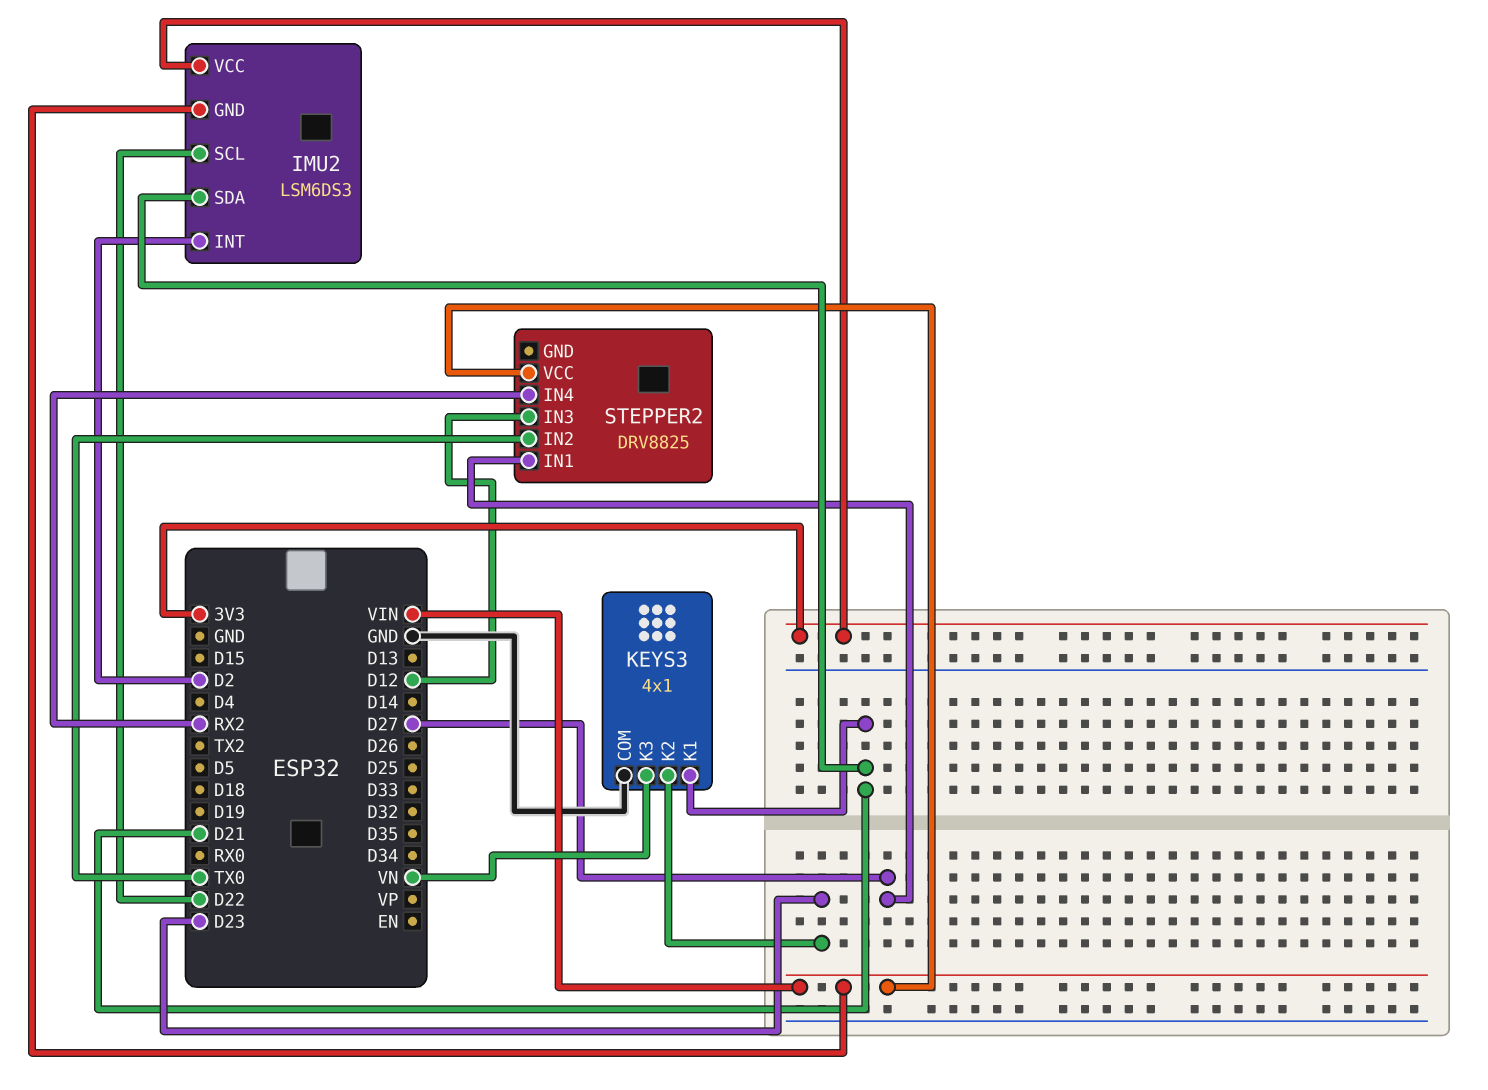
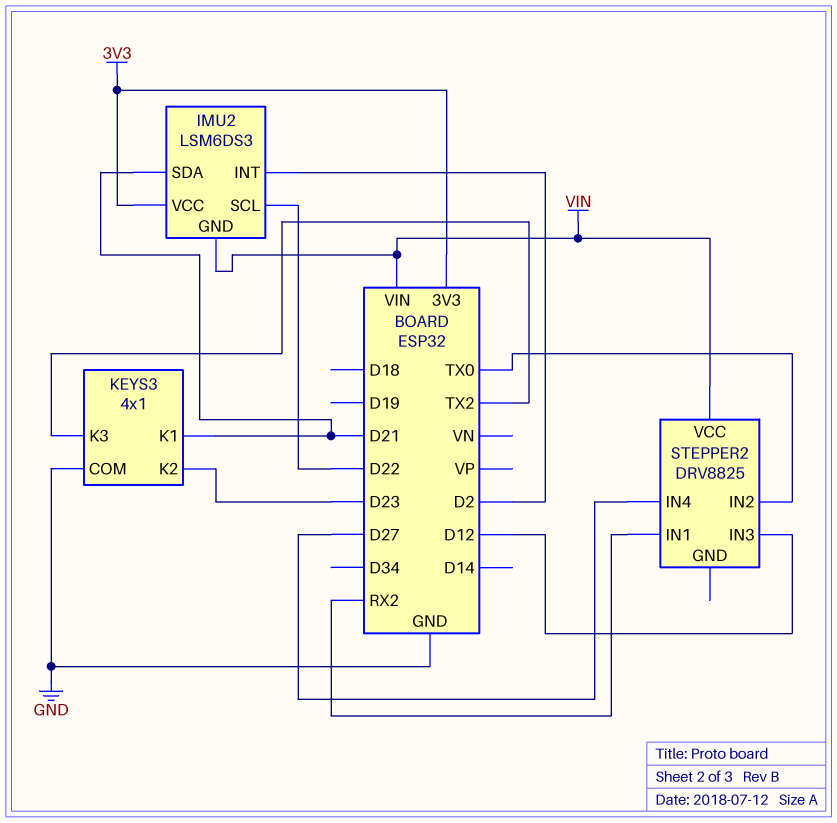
KEYS3 pin K3: VN -> TX2
STEPPER2 pin IN1: D27 -> RX2
STEPPER2 pin IN4: RX2 -> D27

